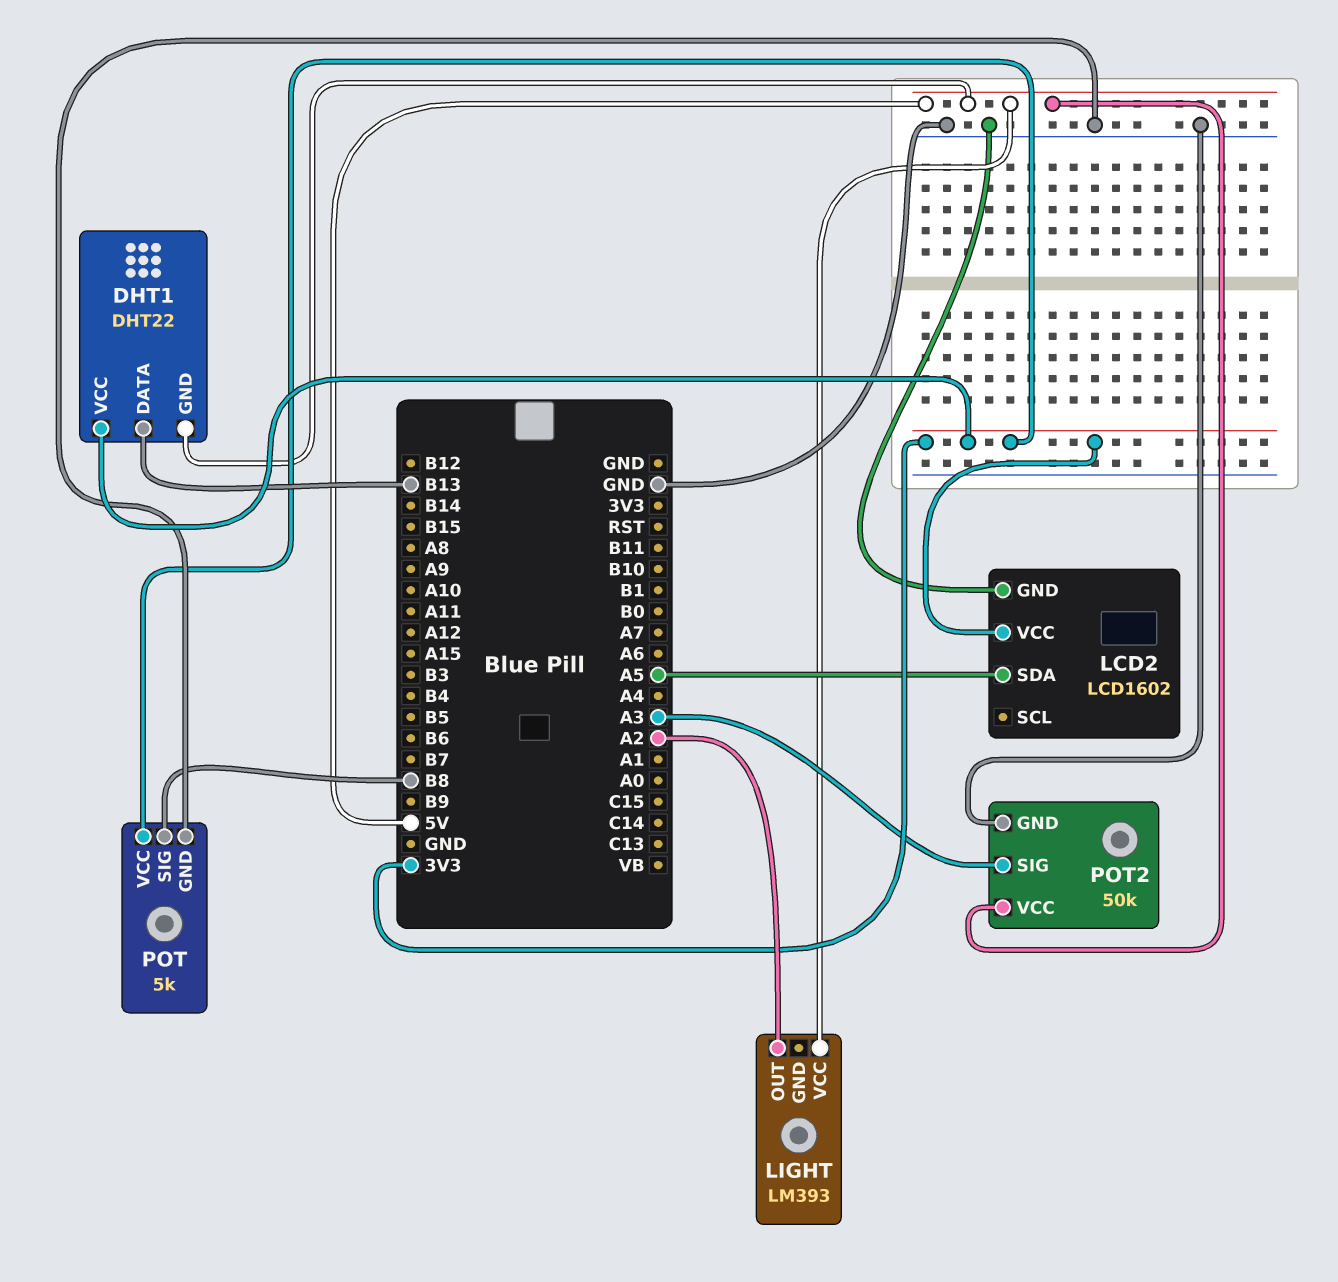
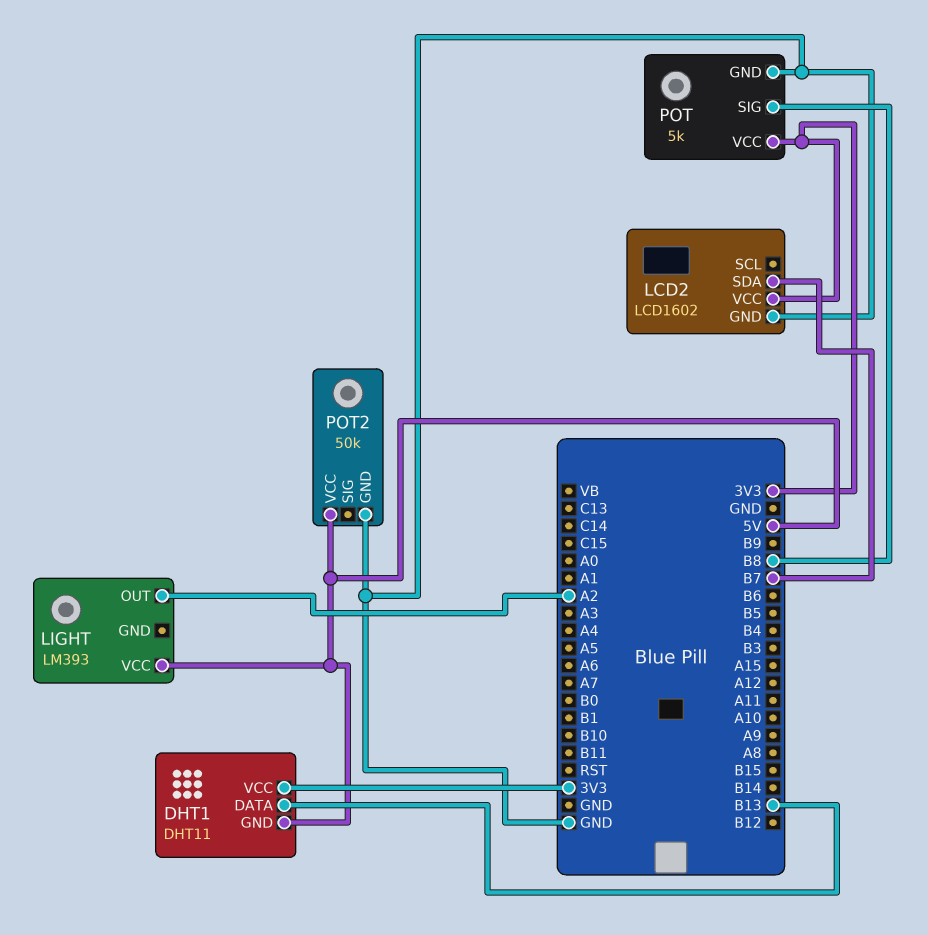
DHT1: DHT22 -> DHT11
LCD2 pin SDA: A5 -> B7
POT2 pin SIG: A3 -> none

